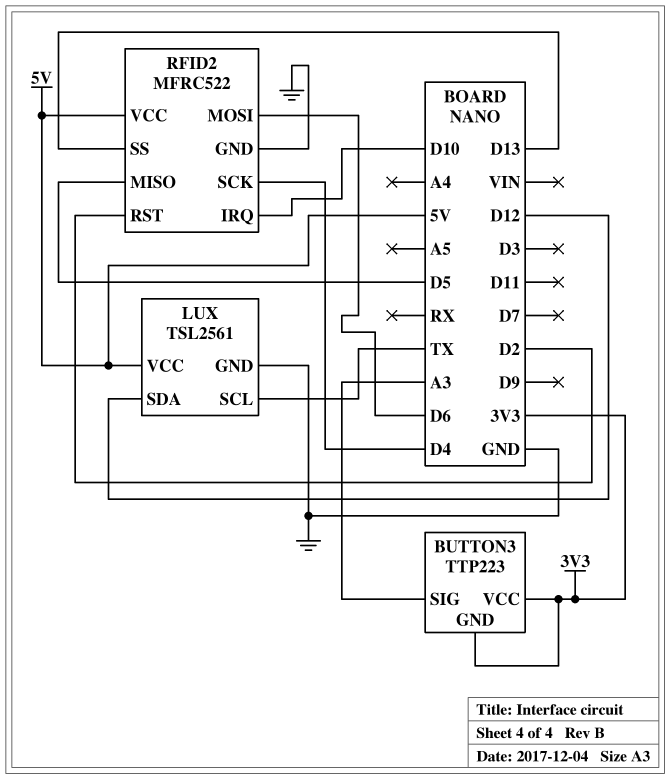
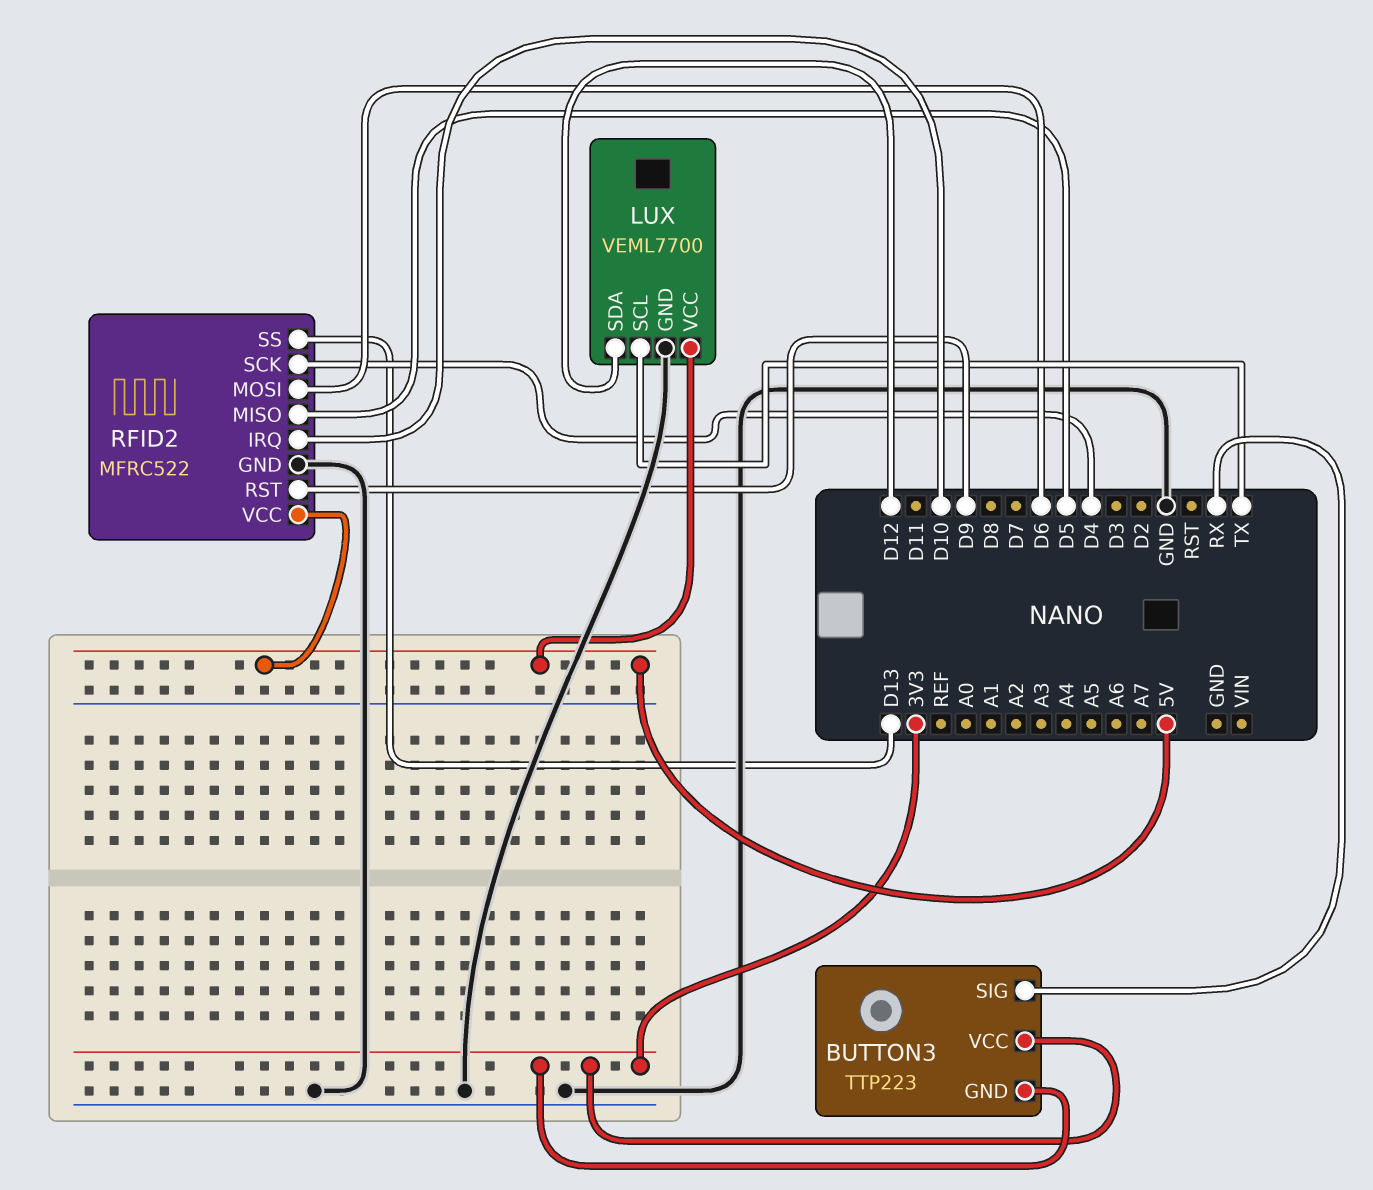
BUTTON3 pin SIG: A3 -> RX
LUX: TSL2561 -> VEML7700
RFID2 pin RST: D2 -> D9

